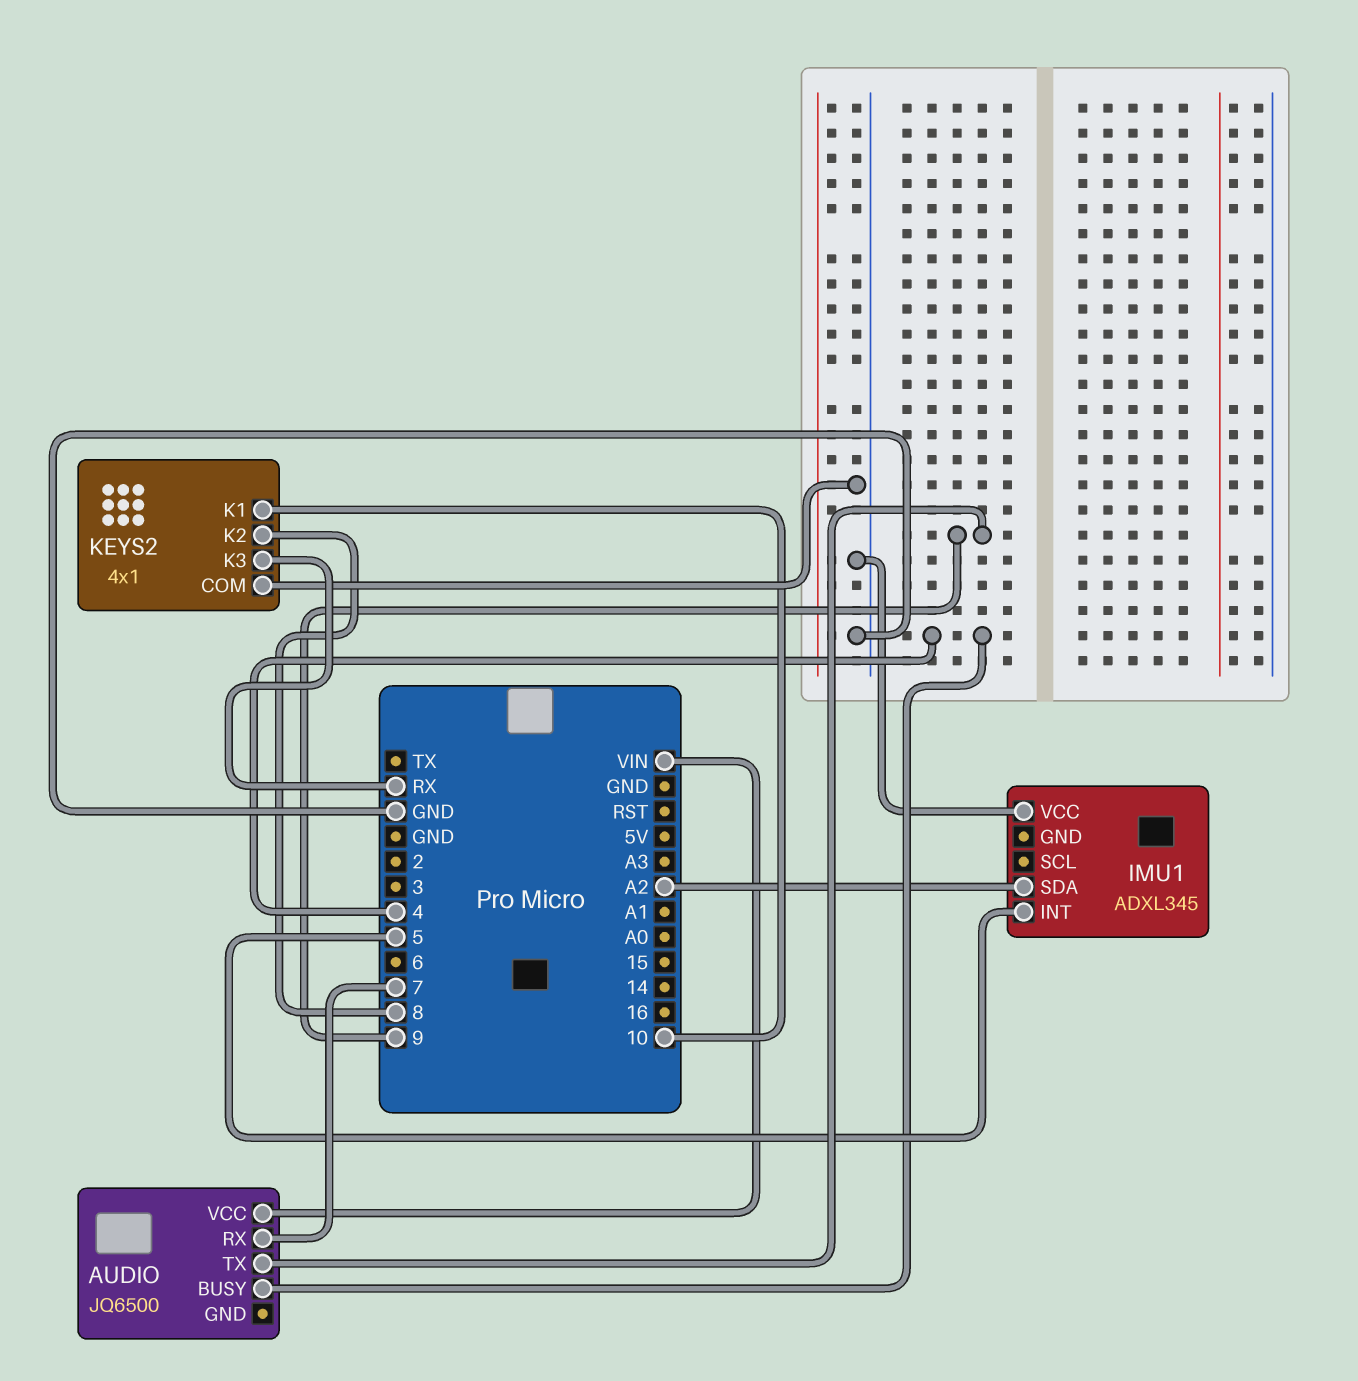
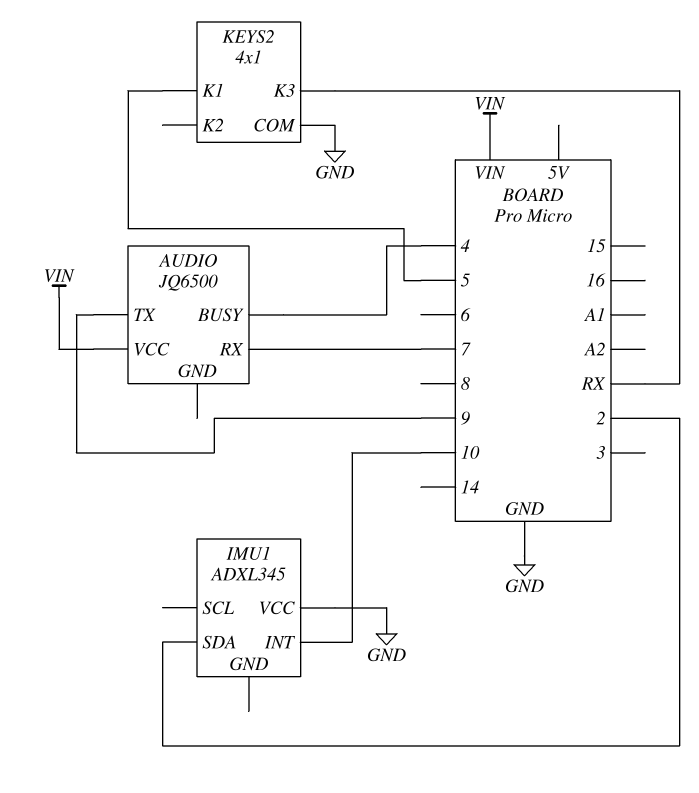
IMU1 pin INT: 5 -> 10
IMU1 pin SDA: A2 -> 2
KEYS2 pin K1: 10 -> 5
KEYS2 pin K2: 8 -> none

